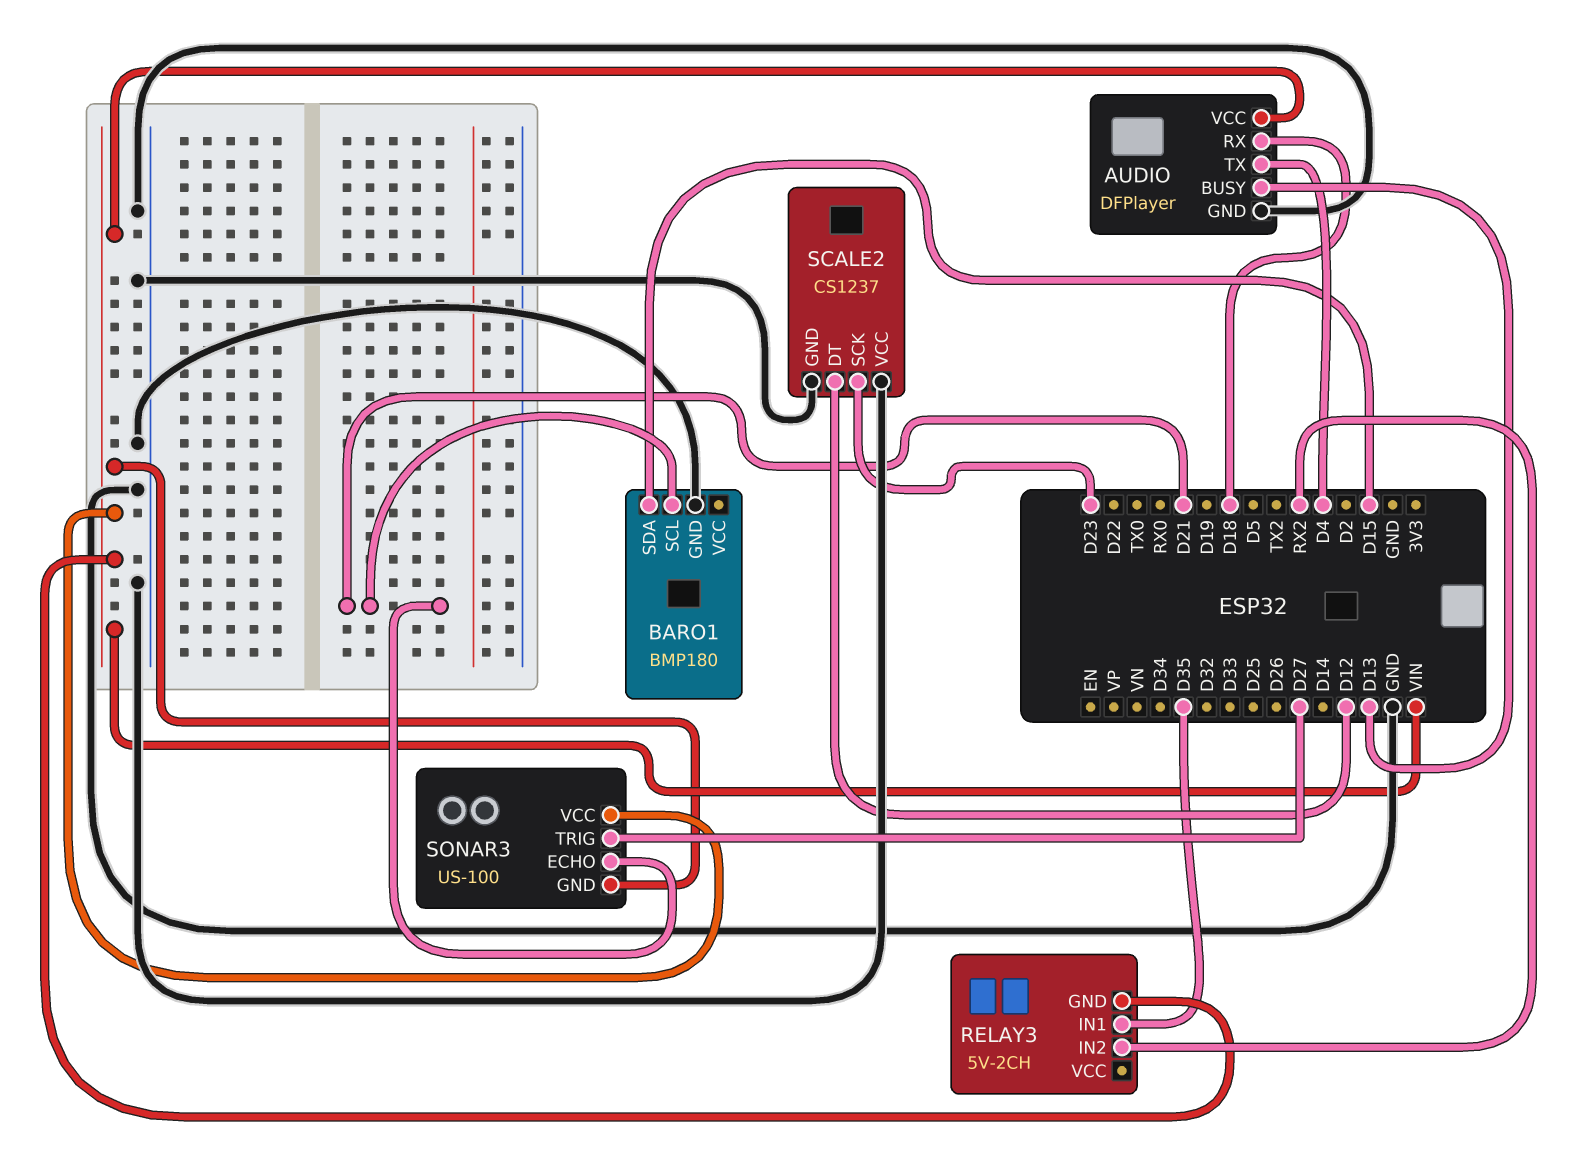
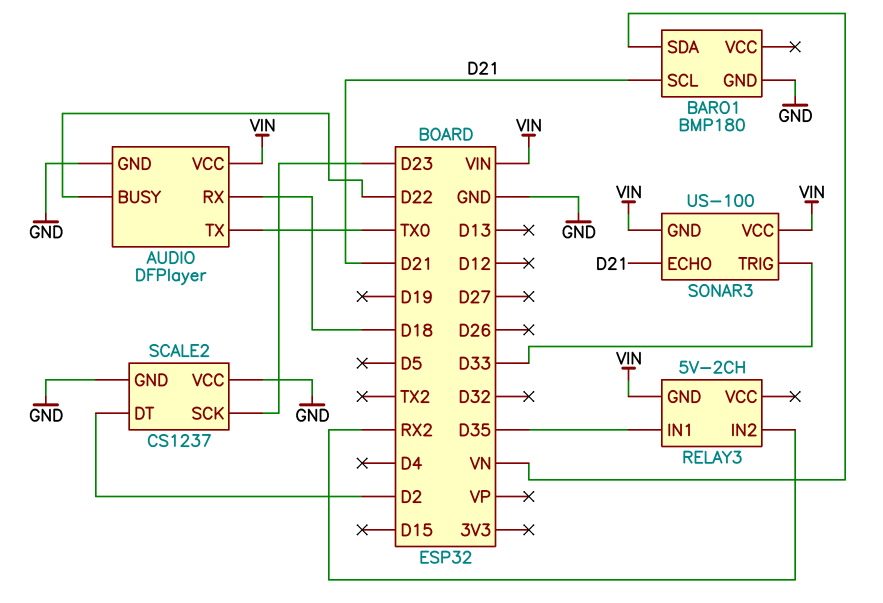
AUDIO pin BUSY: D13 -> D22
AUDIO pin TX: D4 -> TX0
BARO1 pin SDA: D15 -> VN
SCALE2 pin DT: D12 -> D2
SONAR3 pin TRIG: D27 -> D33

